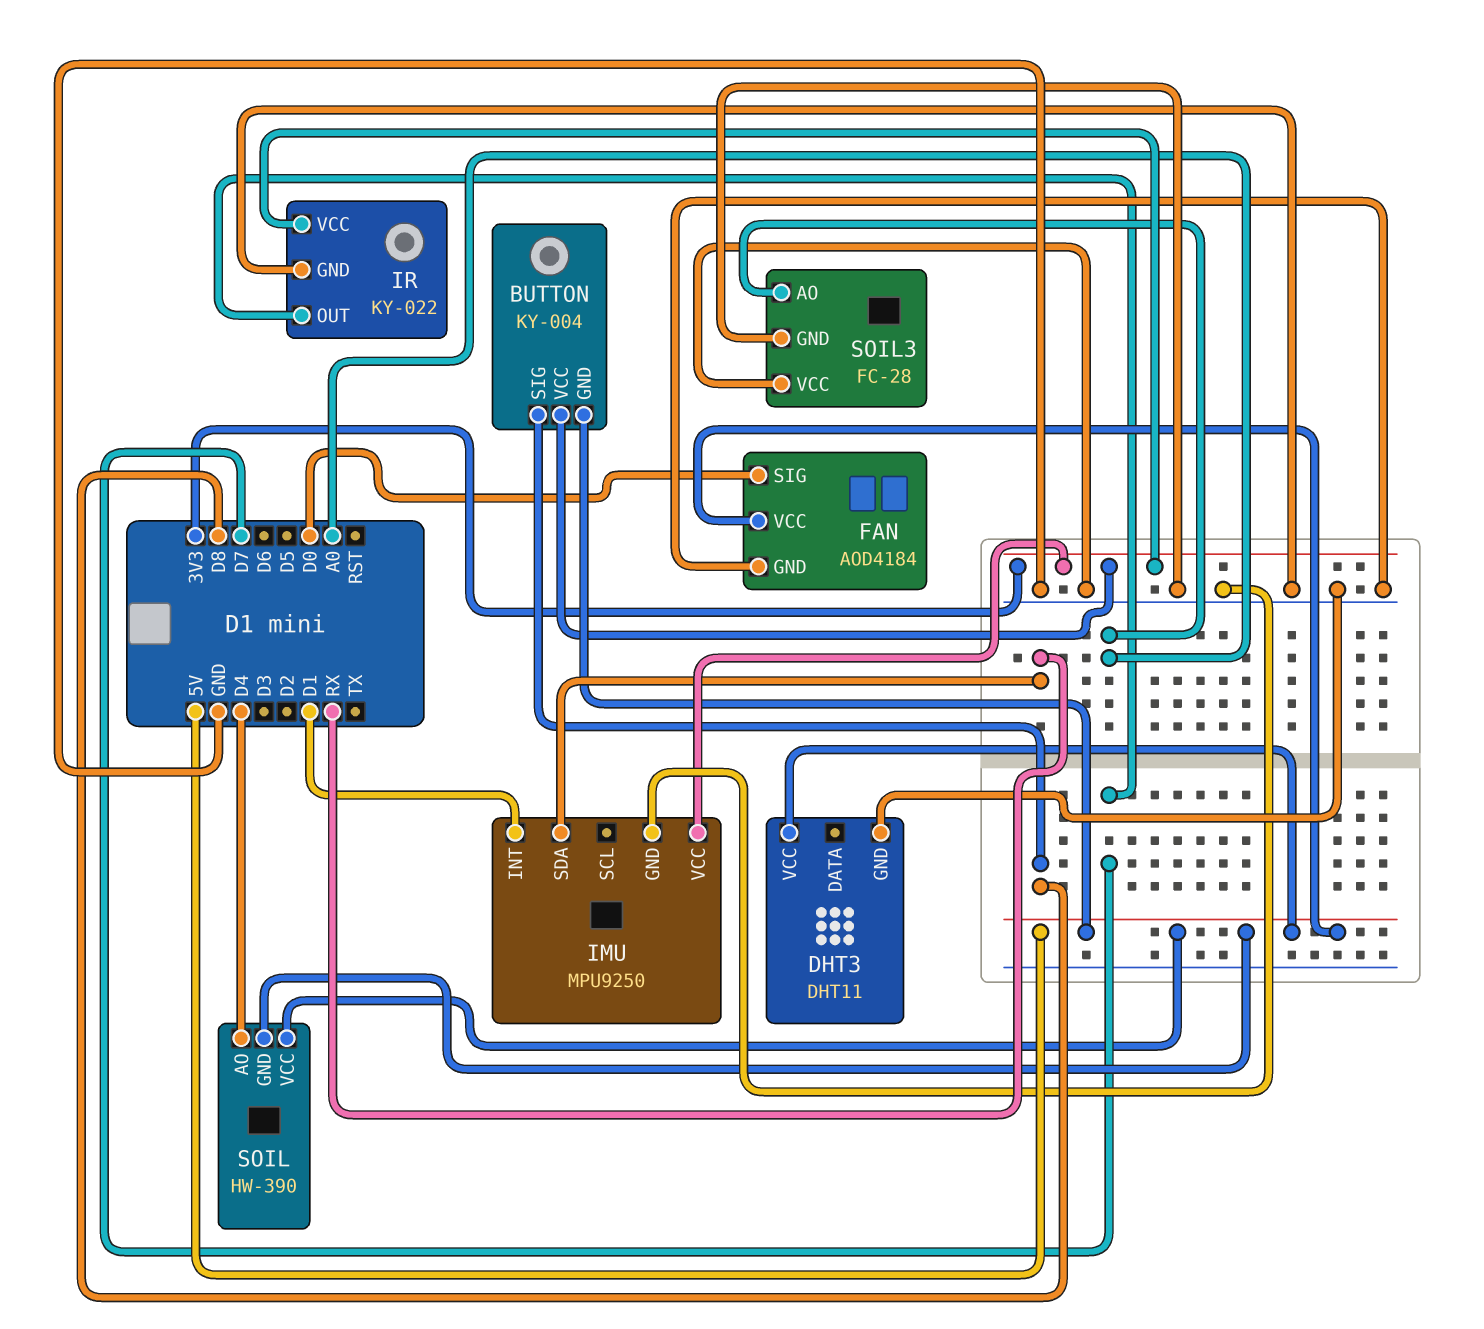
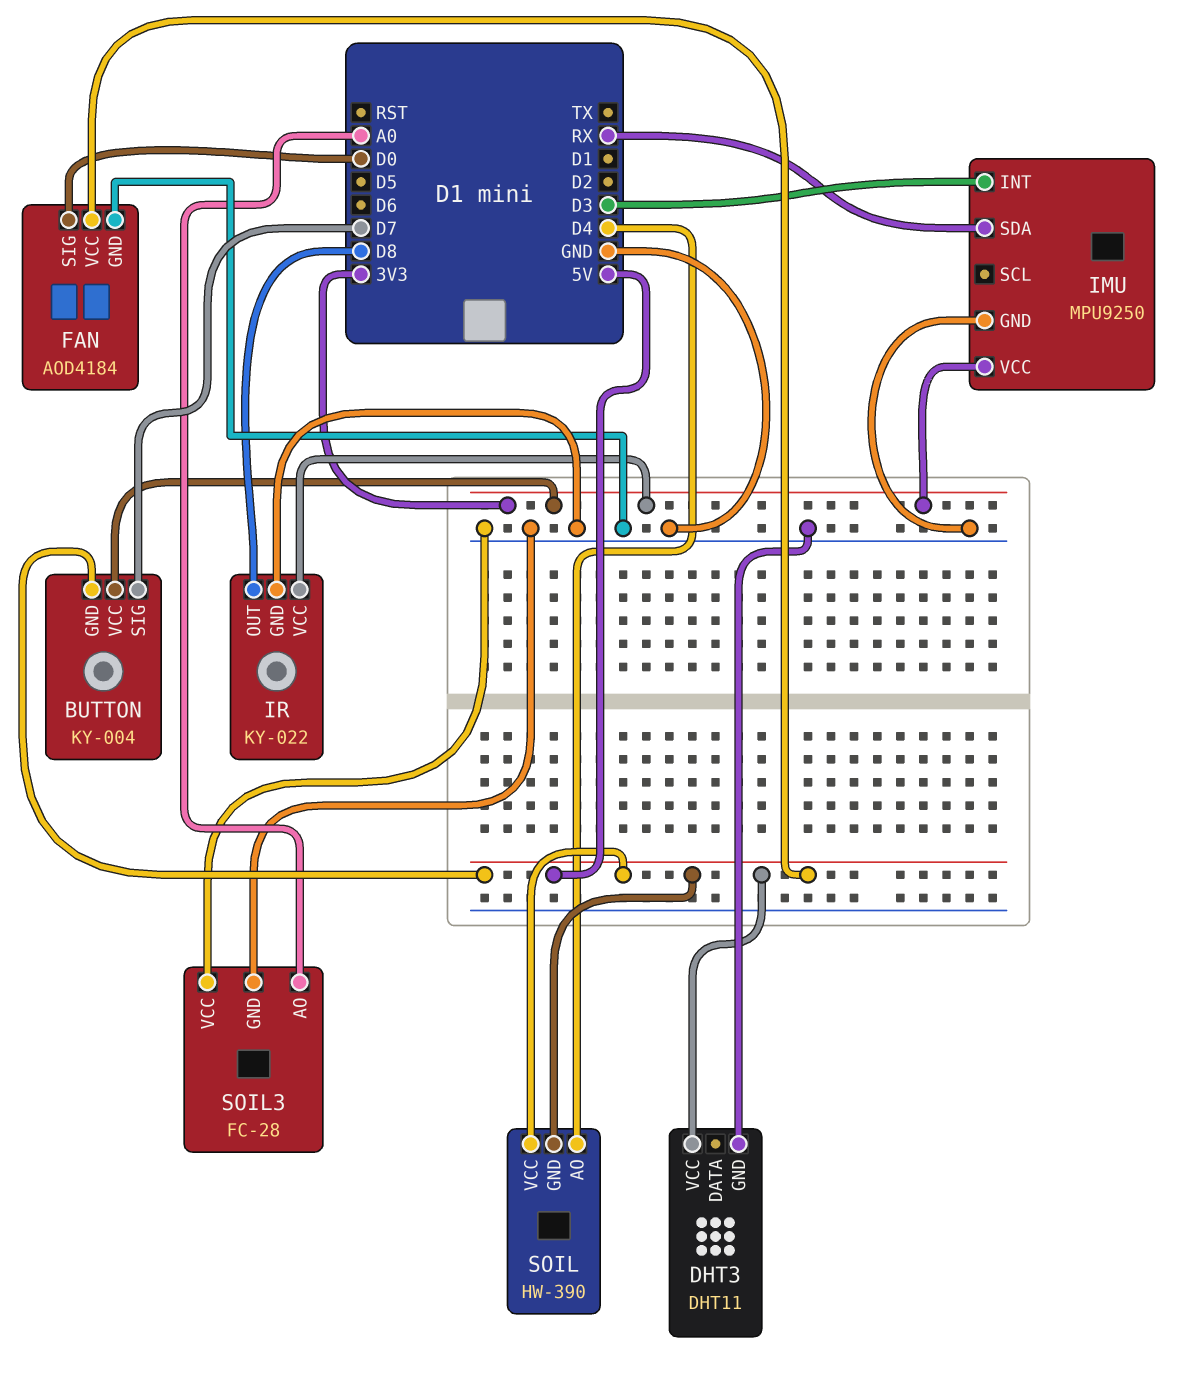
BUTTON pin SIG: D8 -> D7
IMU pin INT: D1 -> D3
IR pin OUT: D7 -> D8

